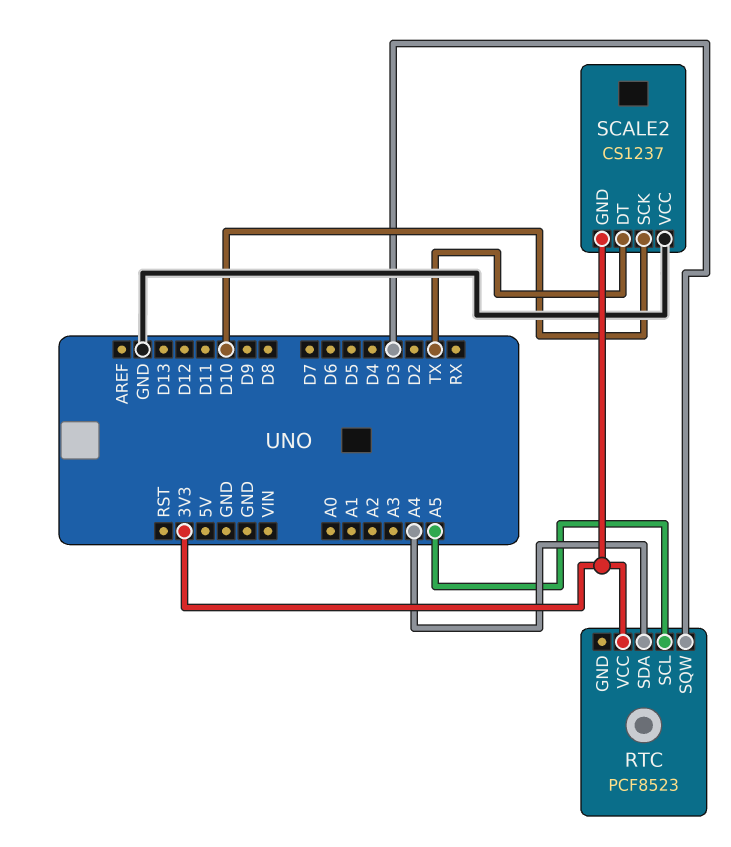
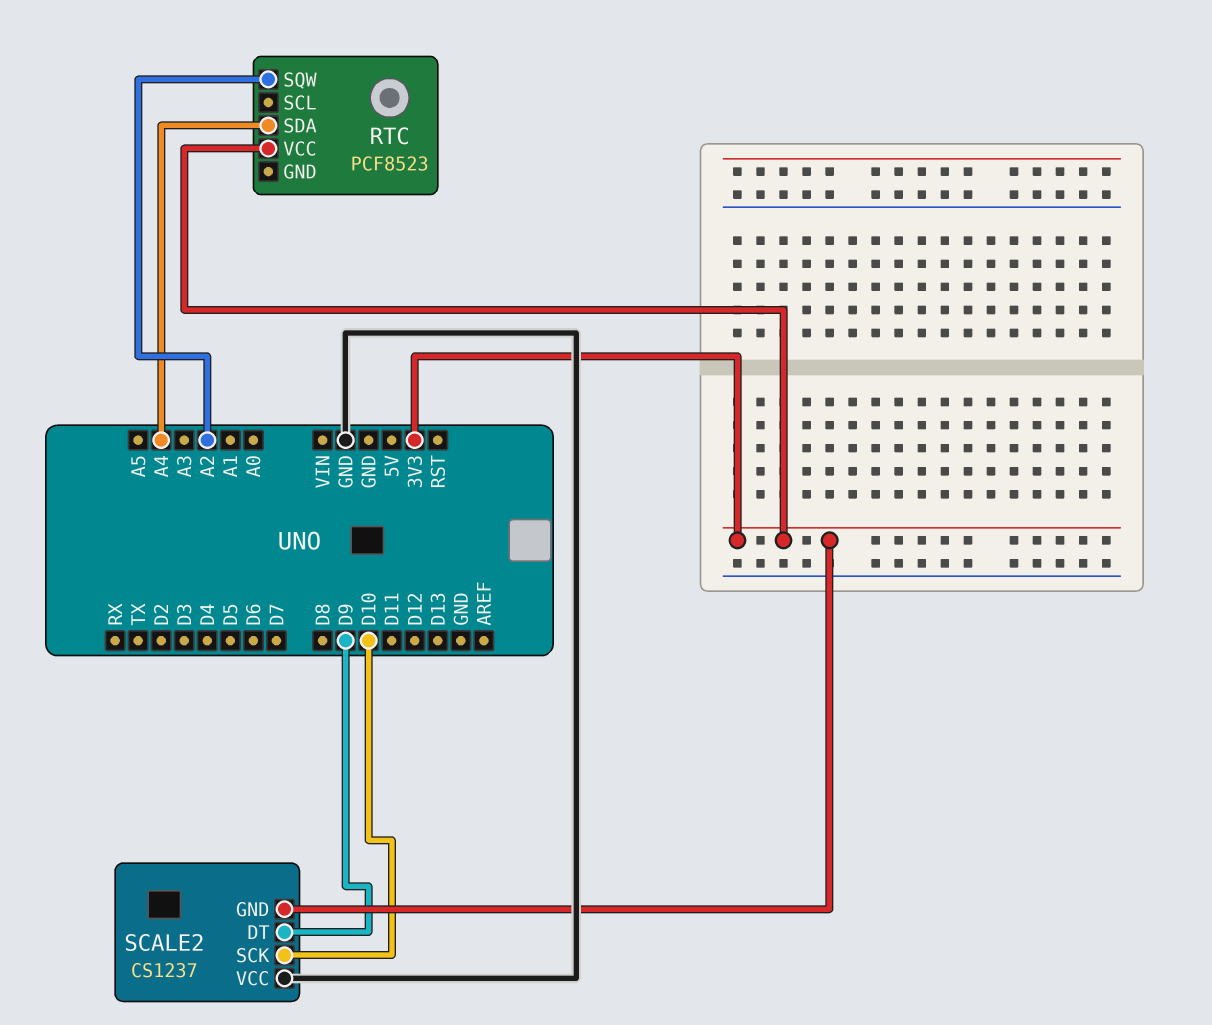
RTC pin SCL: A5 -> none
RTC pin SQW: D3 -> A2
SCALE2 pin DT: TX -> D9

